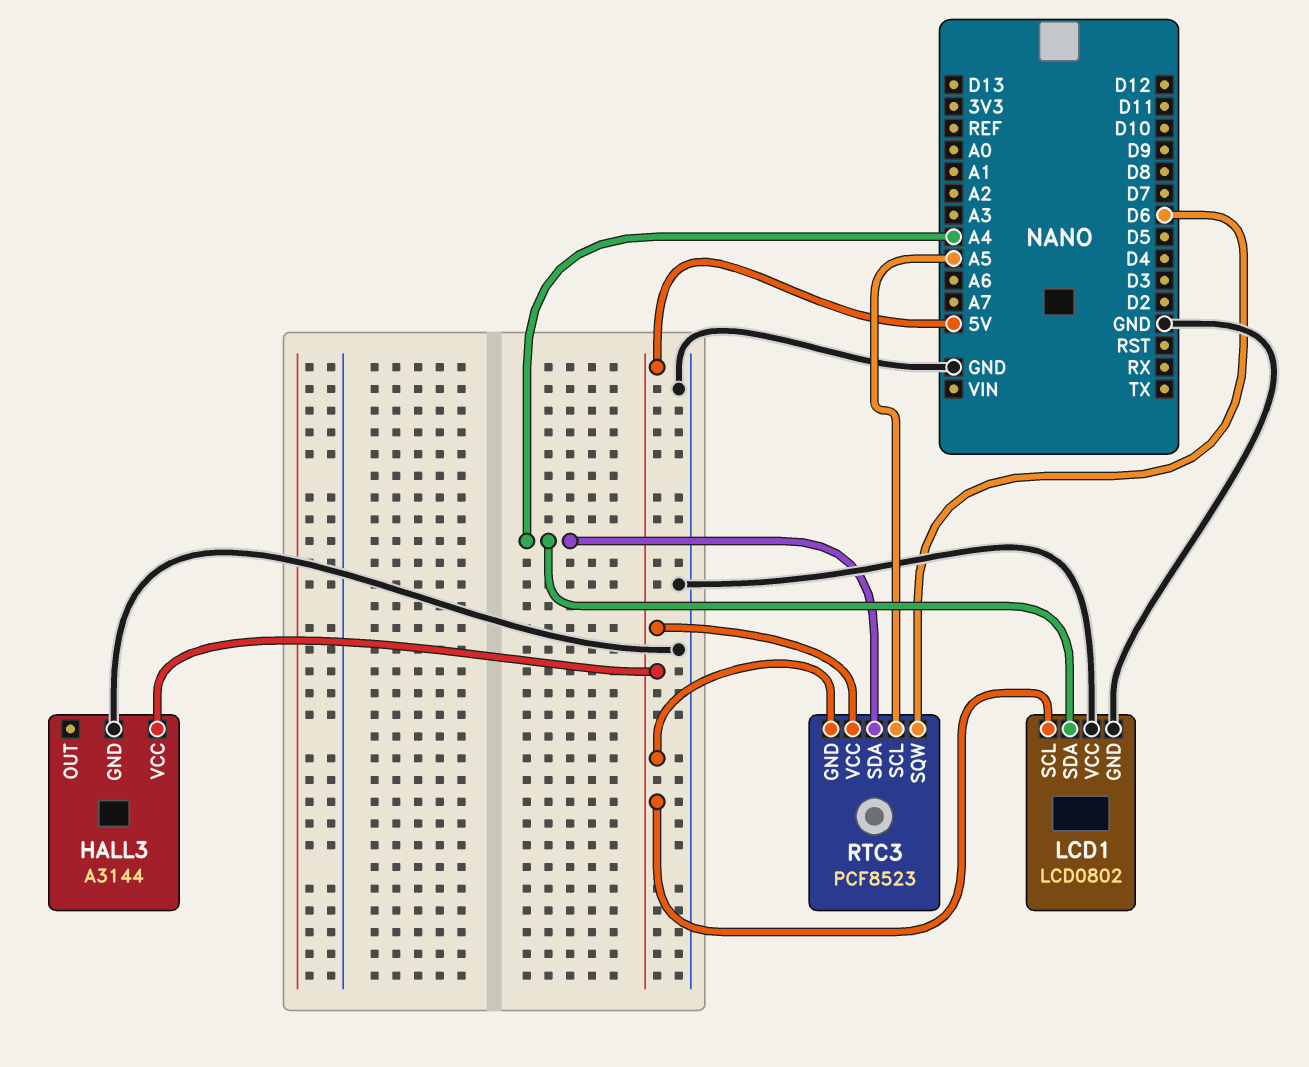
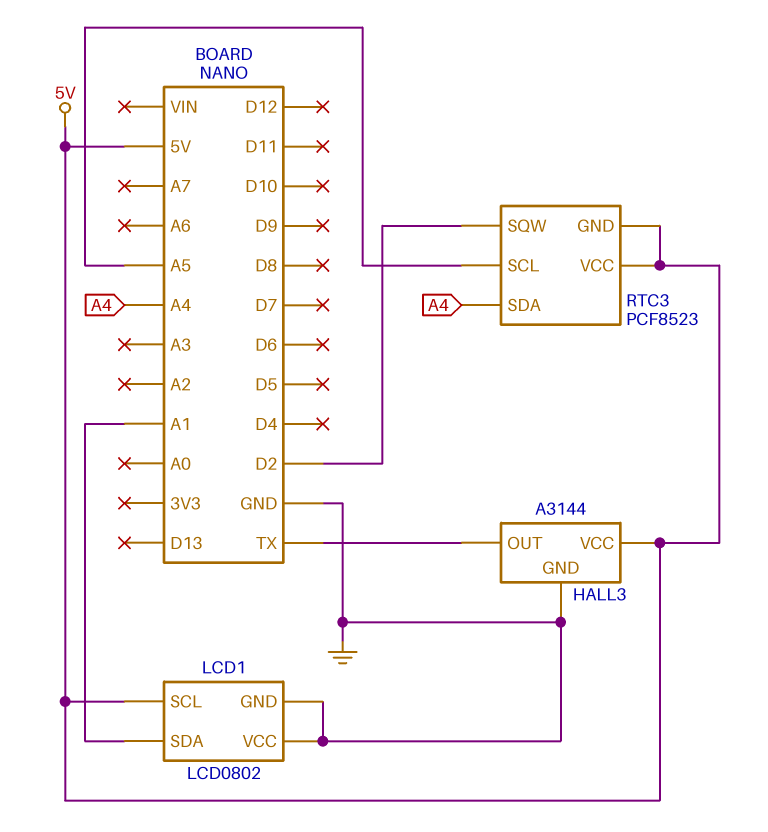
HALL3 pin OUT: none -> TX
LCD1 pin SDA: A4 -> A1
RTC3 pin SQW: D6 -> D2

